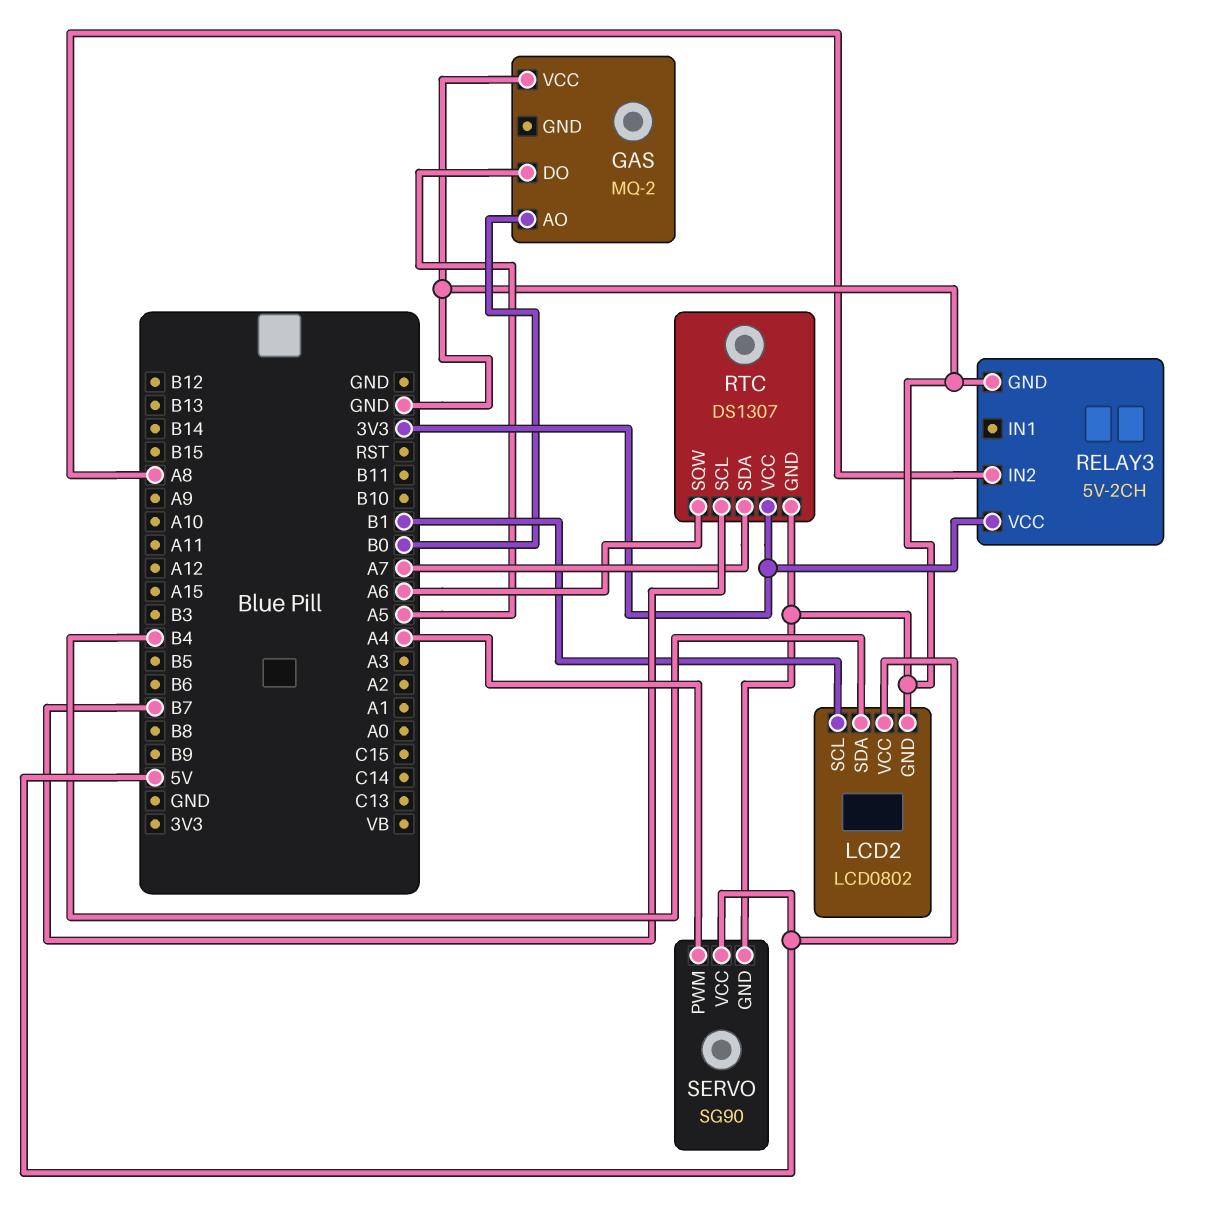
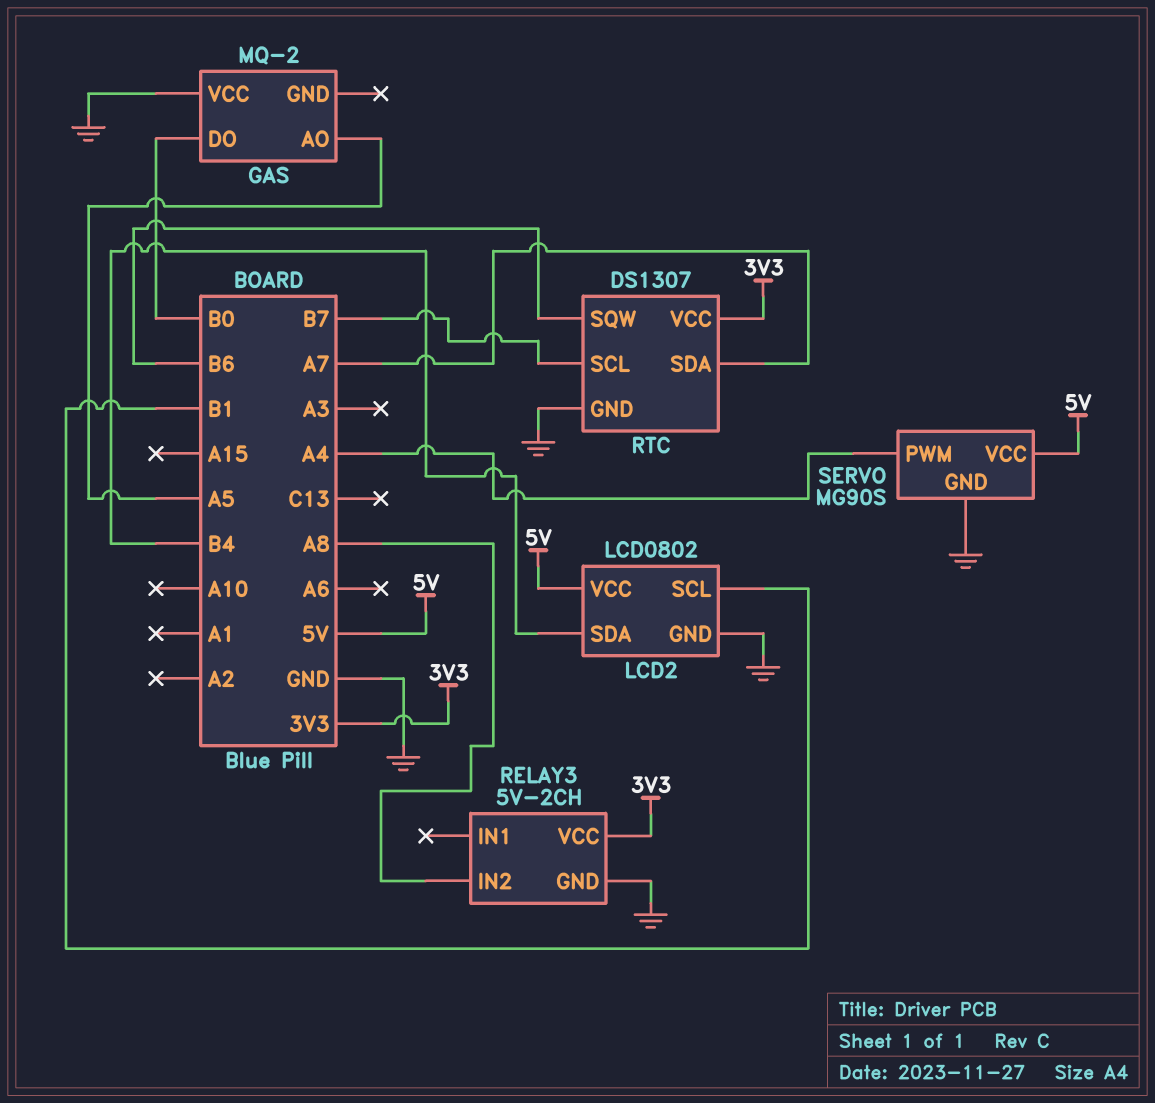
GAS pin AO: B0 -> A5
GAS pin DO: A5 -> B0
RTC pin SQW: A6 -> B6
SERVO: SG90 -> MG90S

